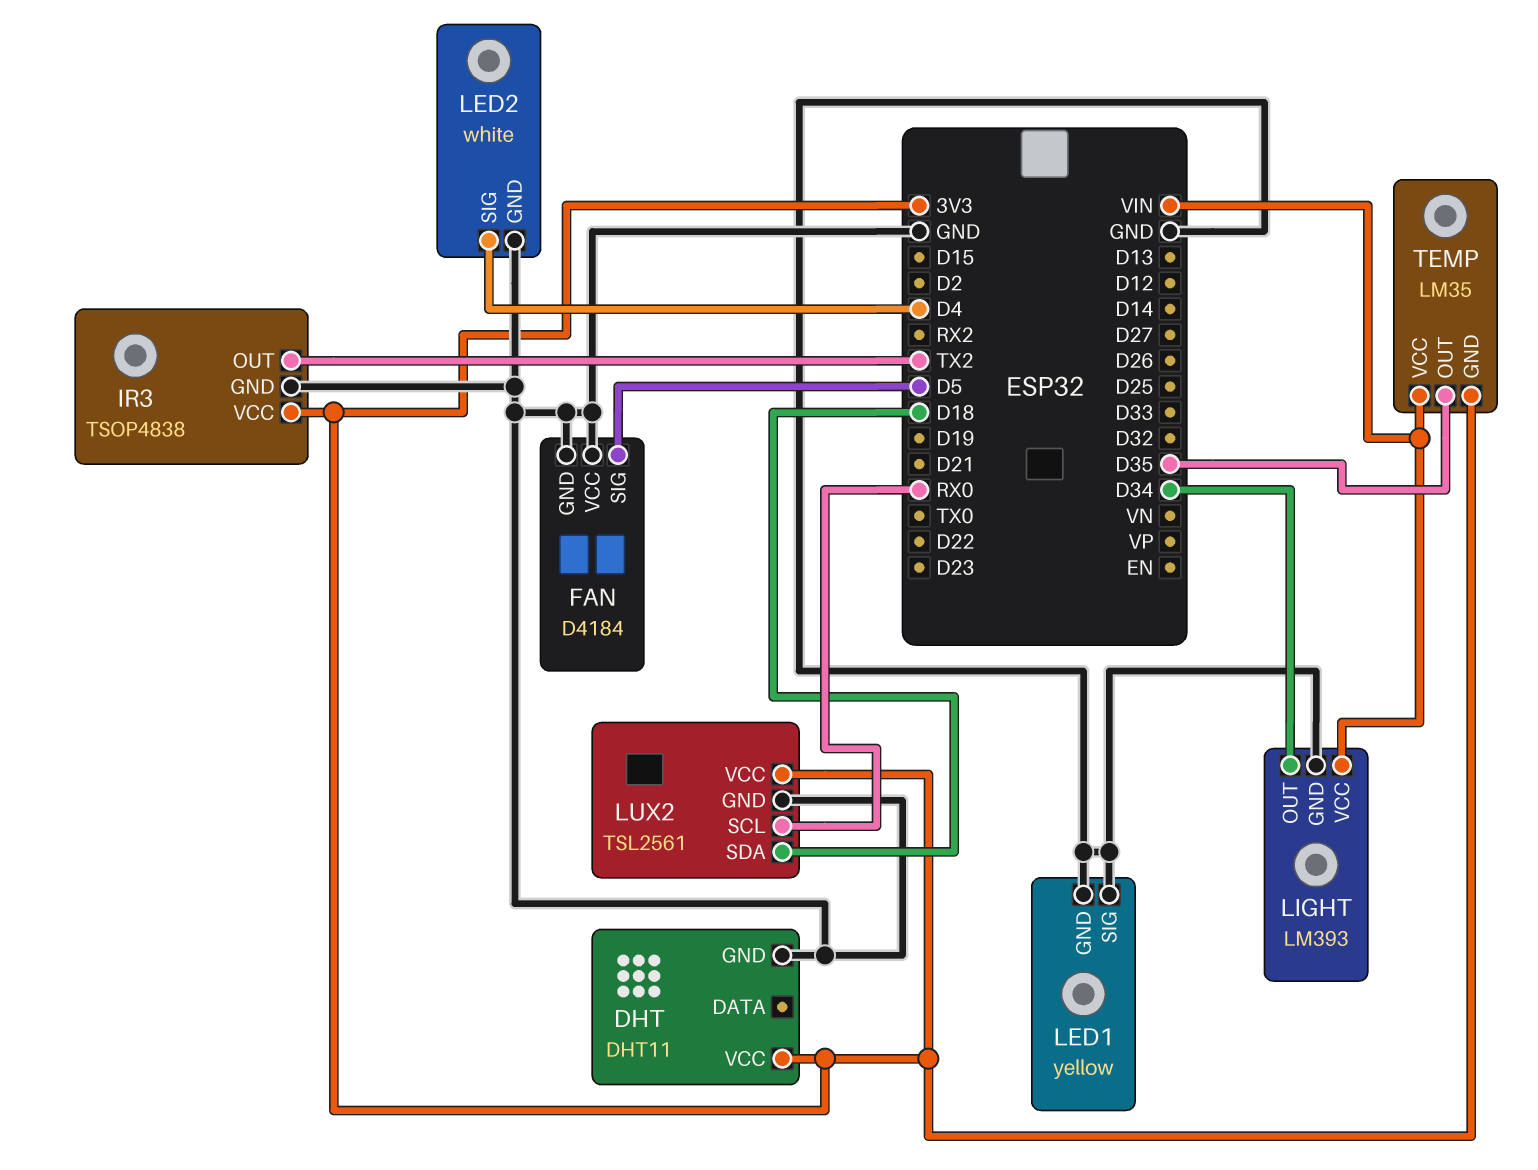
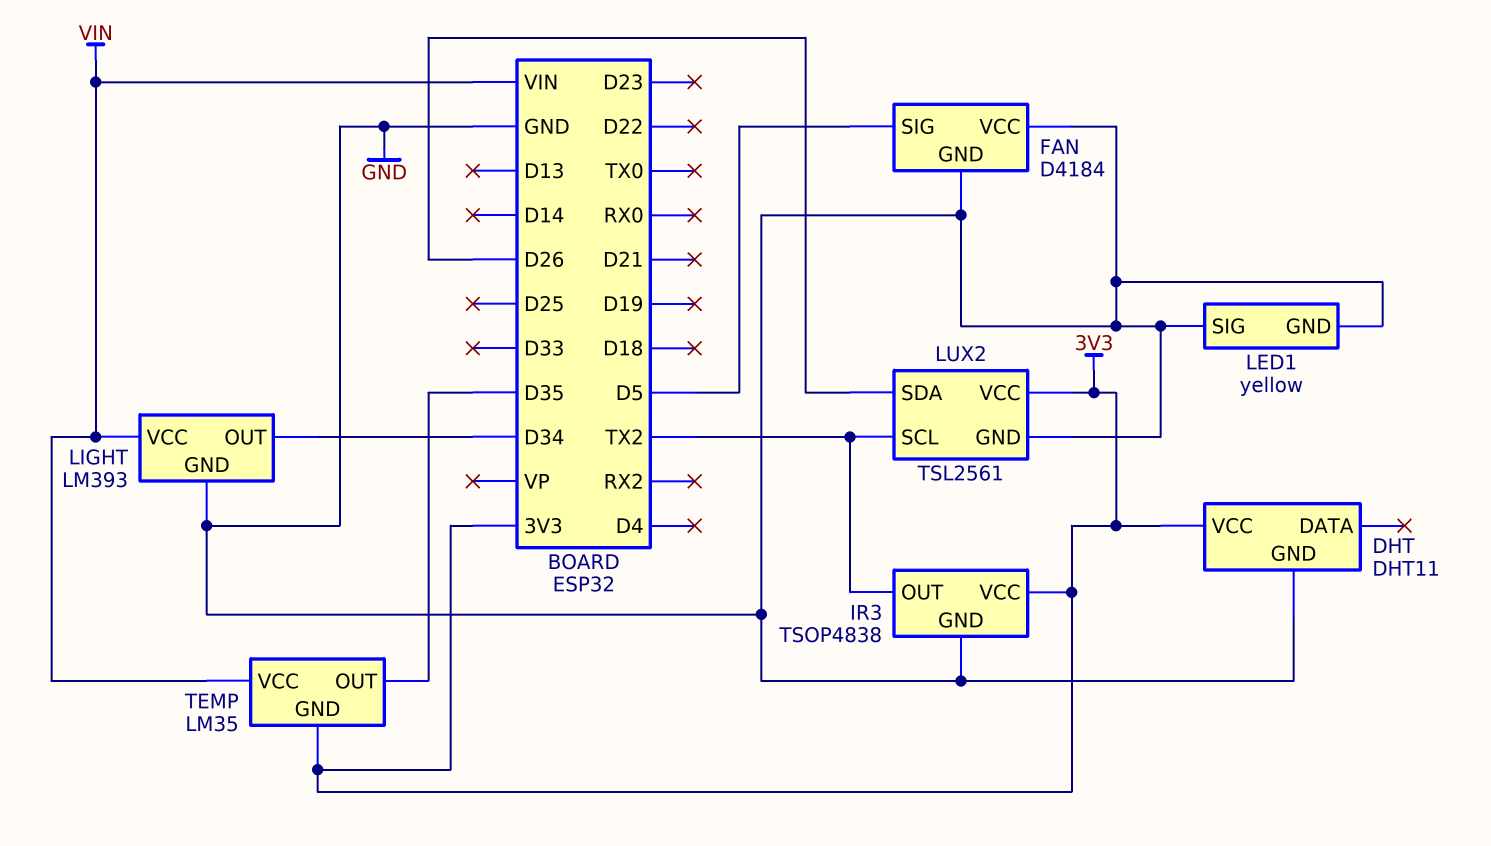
LED2: white -> none
LED2 pin GND: GND -> none
LED2 pin SIG: D4 -> none
LUX2 pin SCL: RX0 -> TX2
LUX2 pin SDA: D18 -> D26

